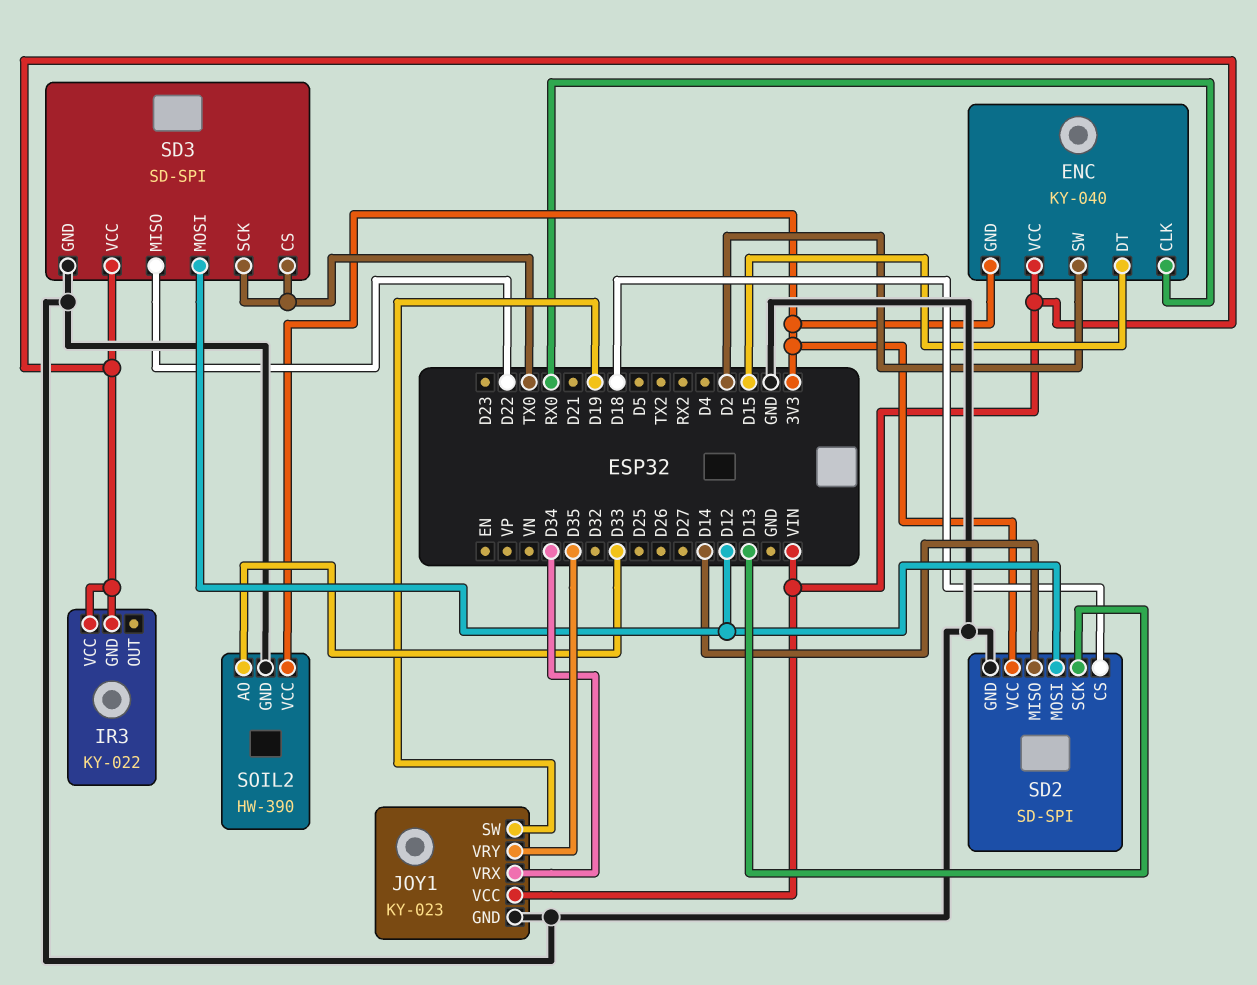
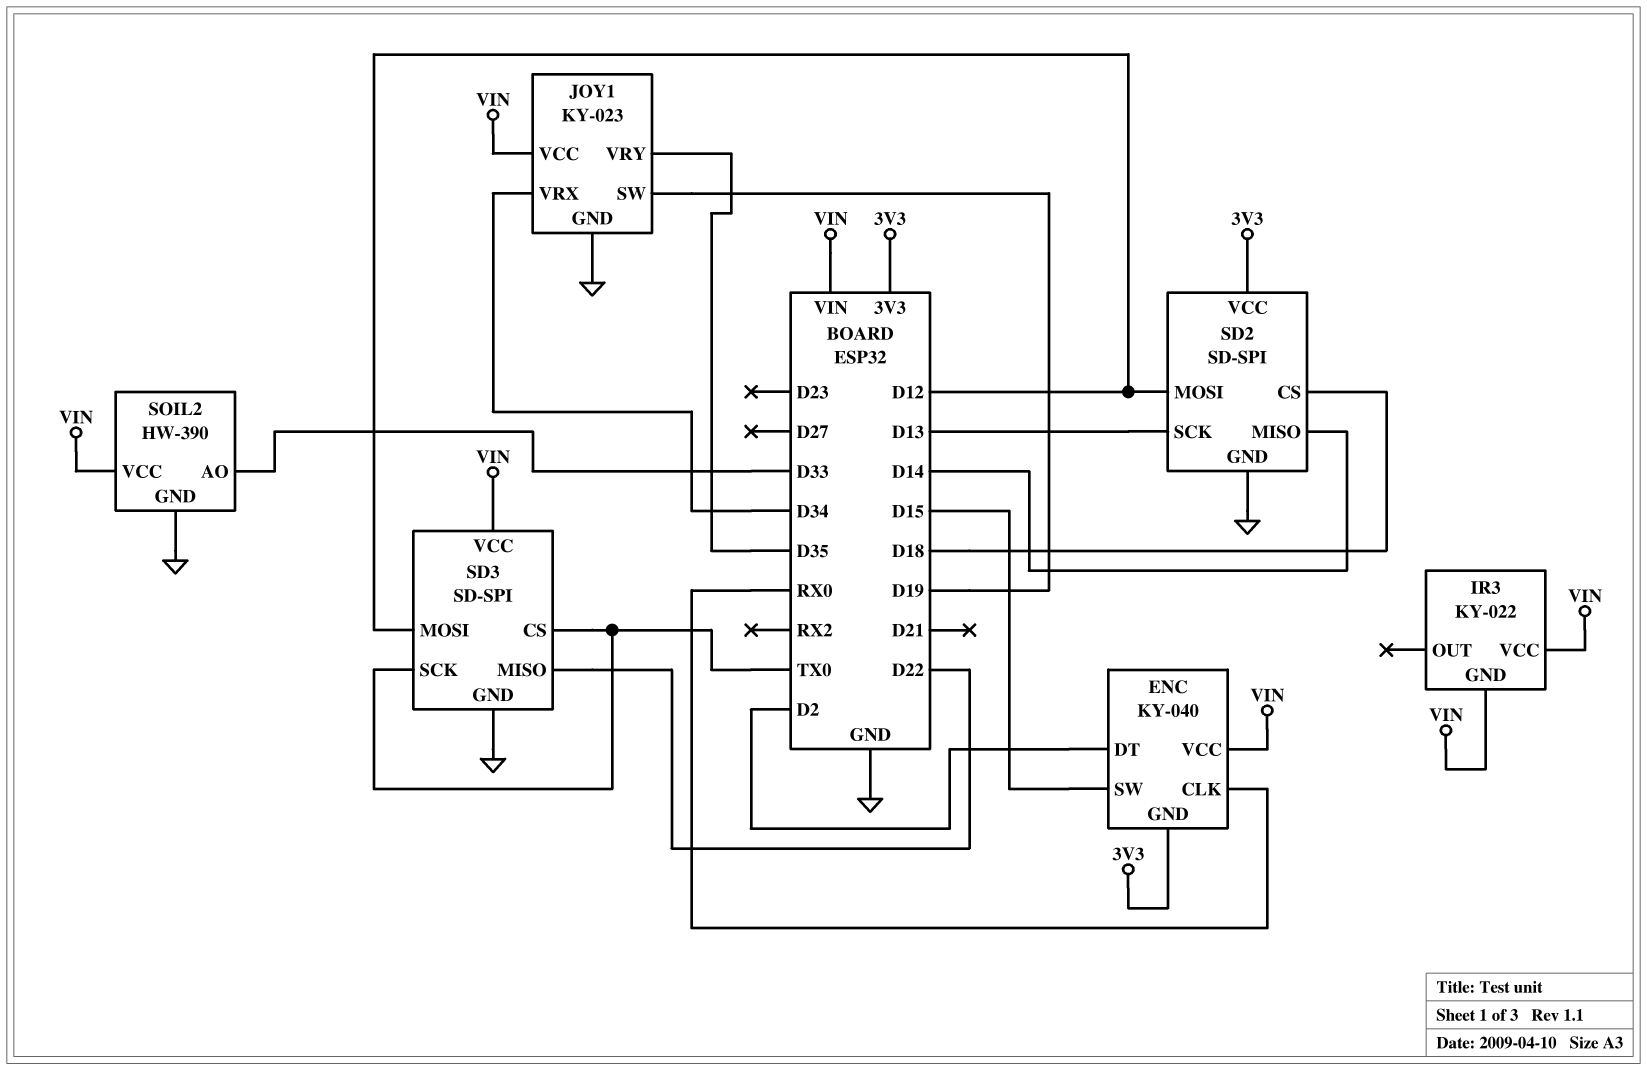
ENC pin DT: D15 -> D2
ENC pin SW: D2 -> D15
SOIL2 pin VCC: 3V3 -> VIN

